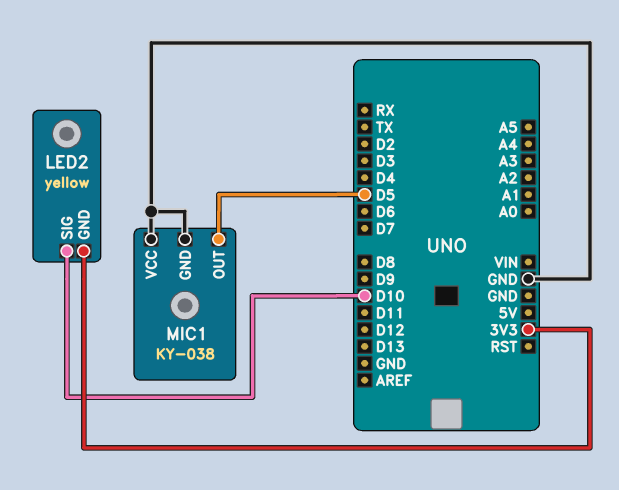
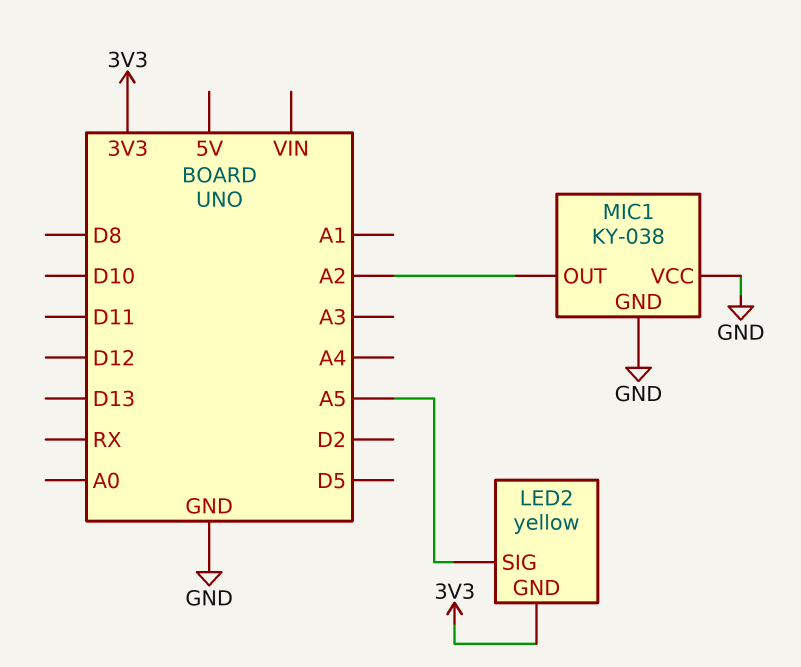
LED2 pin SIG: D10 -> A5
MIC1 pin OUT: D5 -> A2

